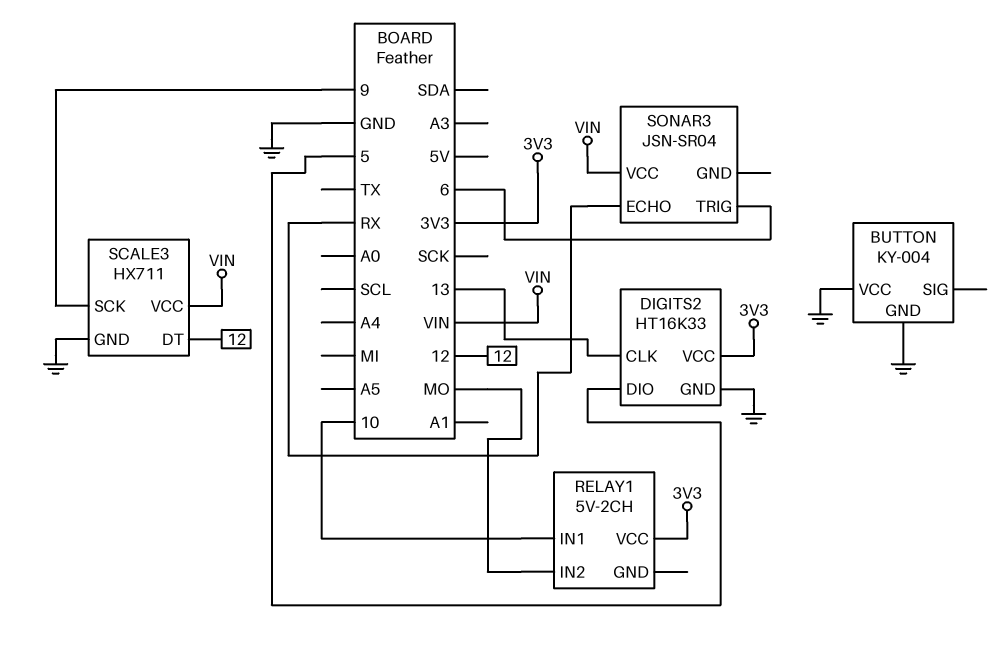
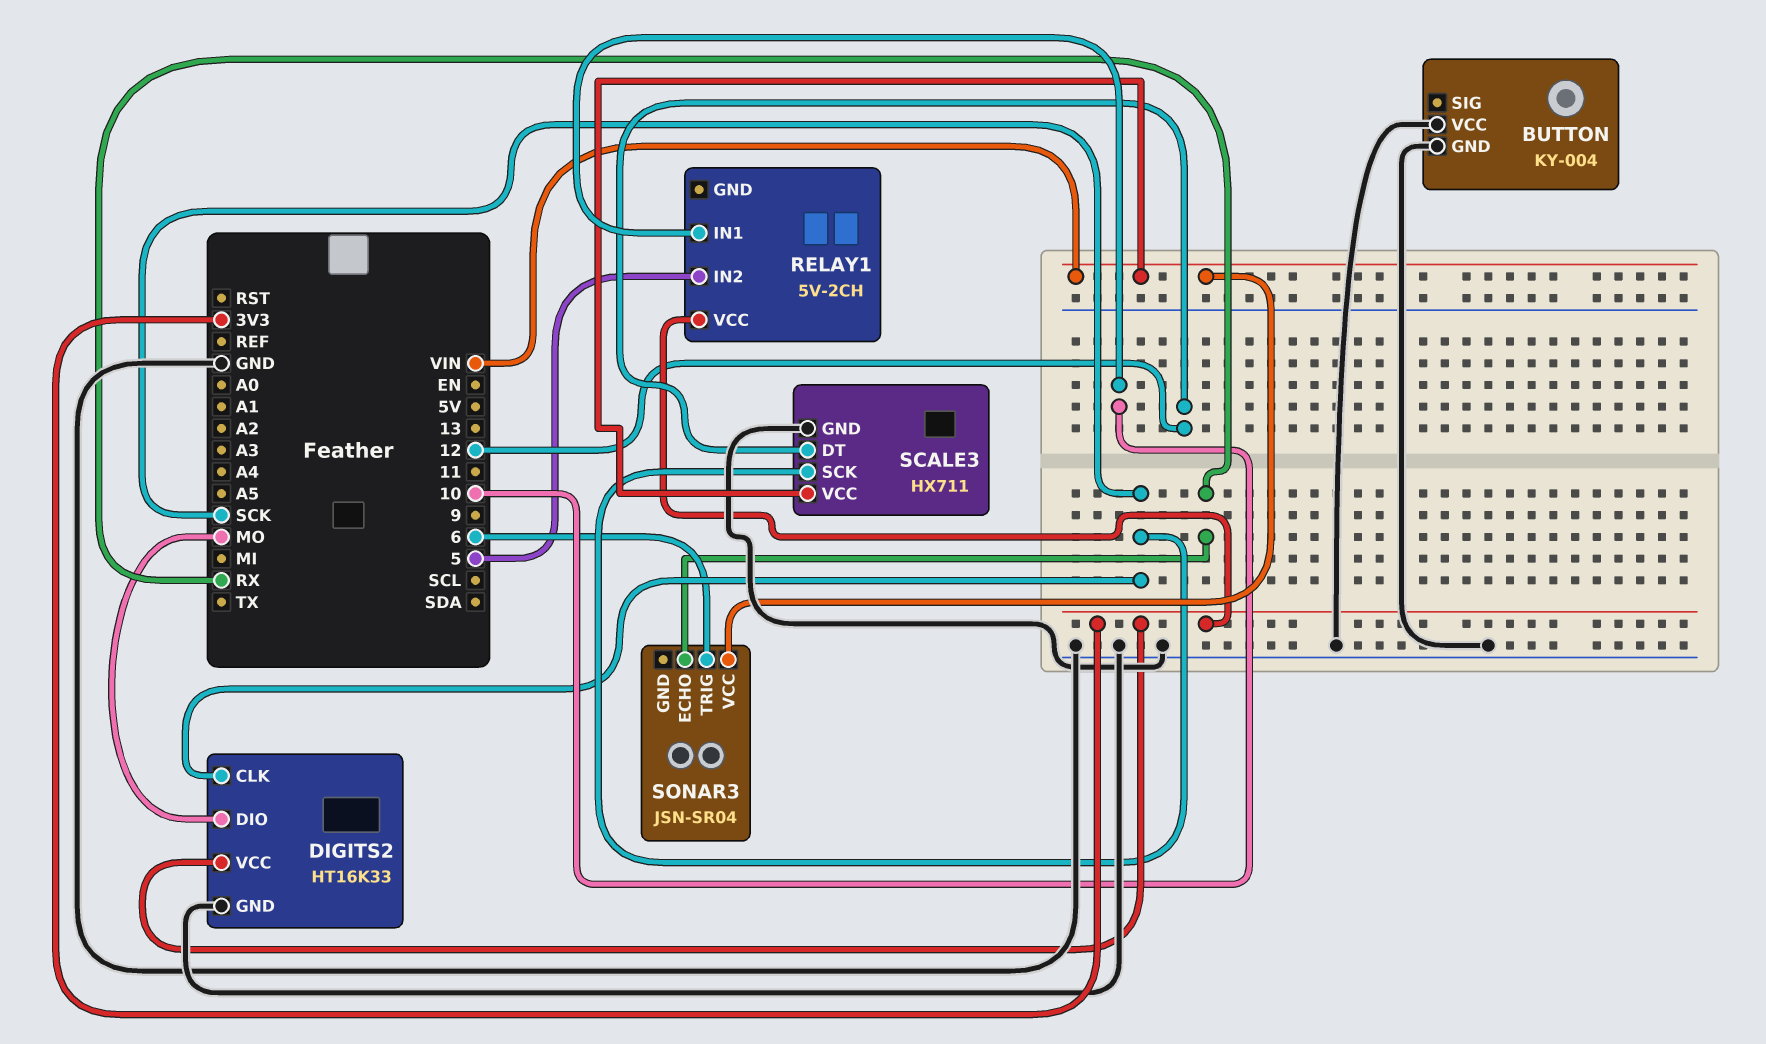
DIGITS2 pin CLK: 13 -> SCK
DIGITS2 pin DIO: 5 -> MO
RELAY1 pin IN2: MO -> 5
SCALE3 pin SCK: 9 -> SCK

